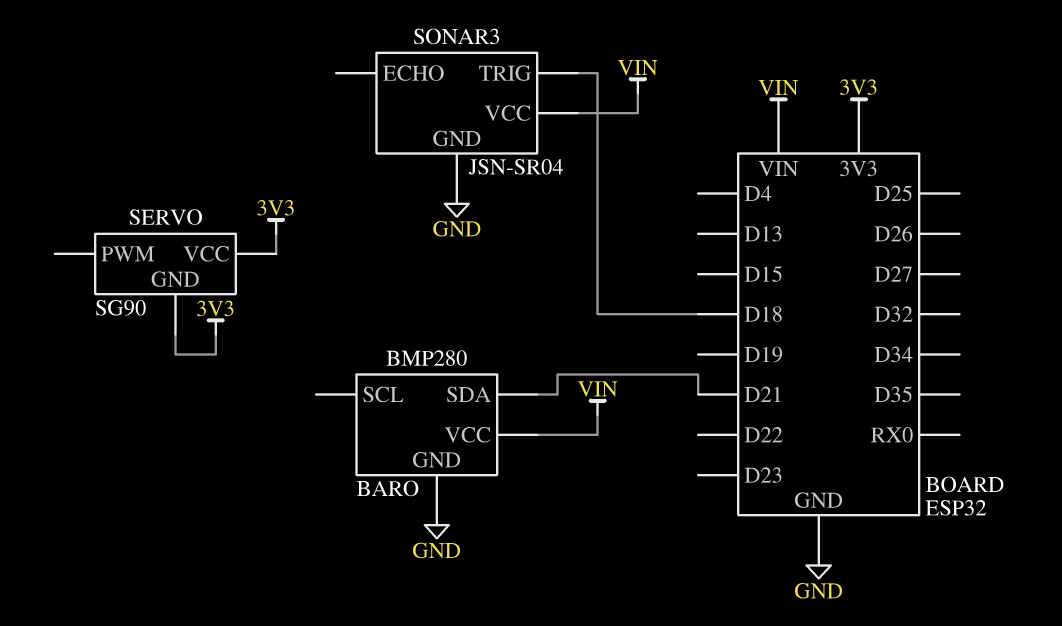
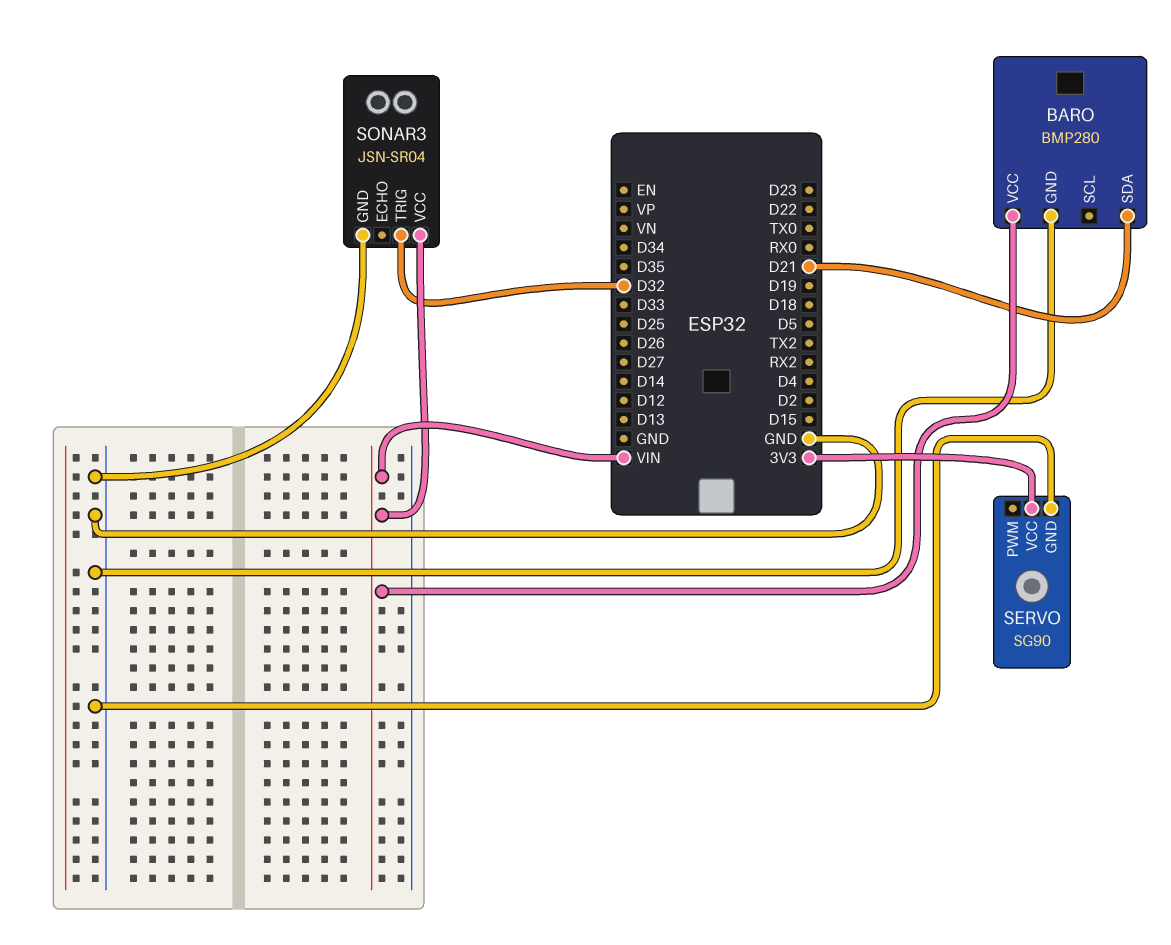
SERVO pin GND: 3V3 -> GND
SONAR3 pin TRIG: D18 -> D32

